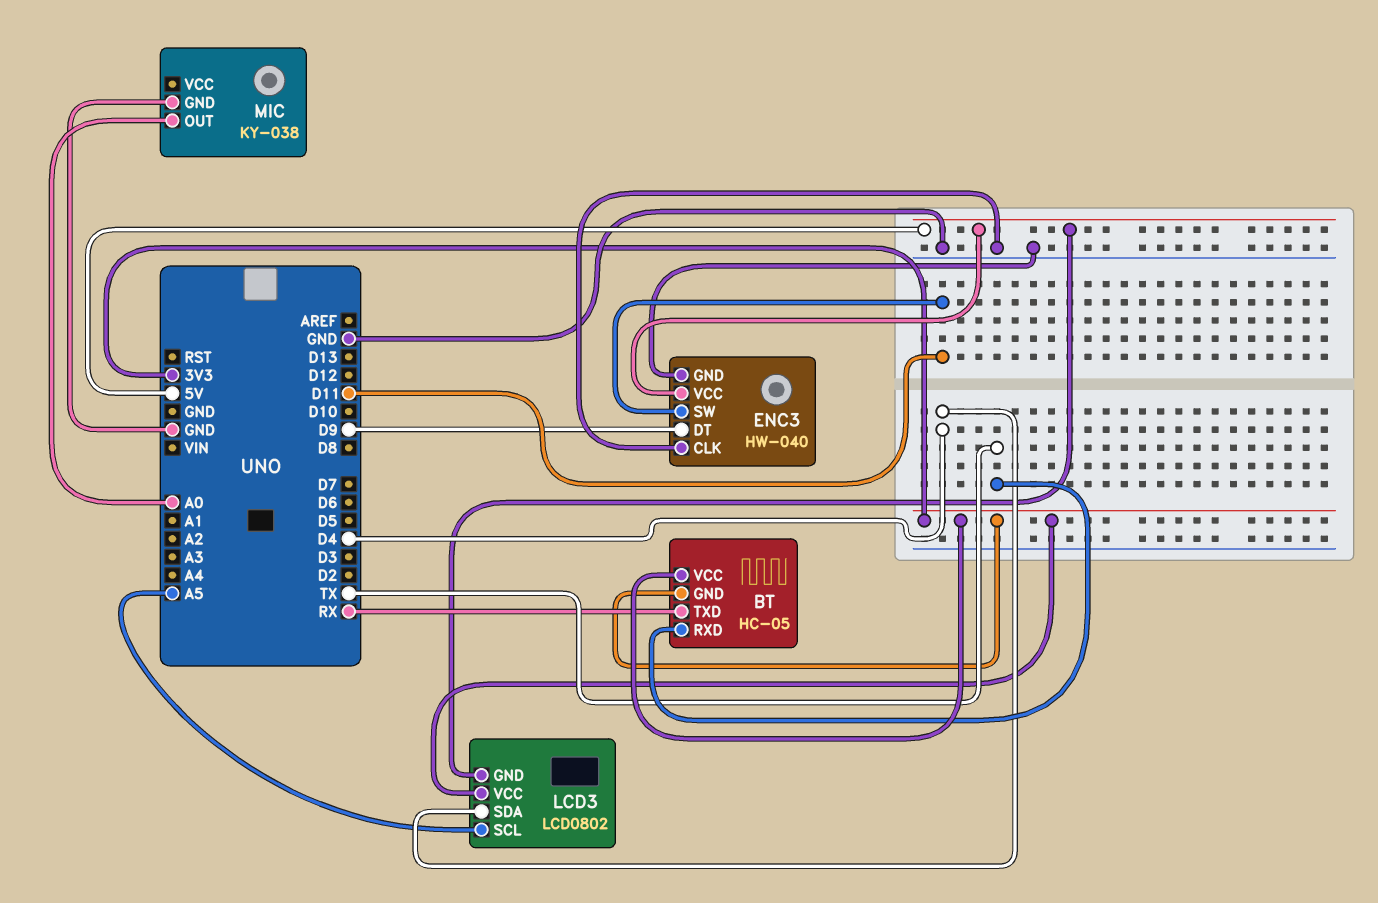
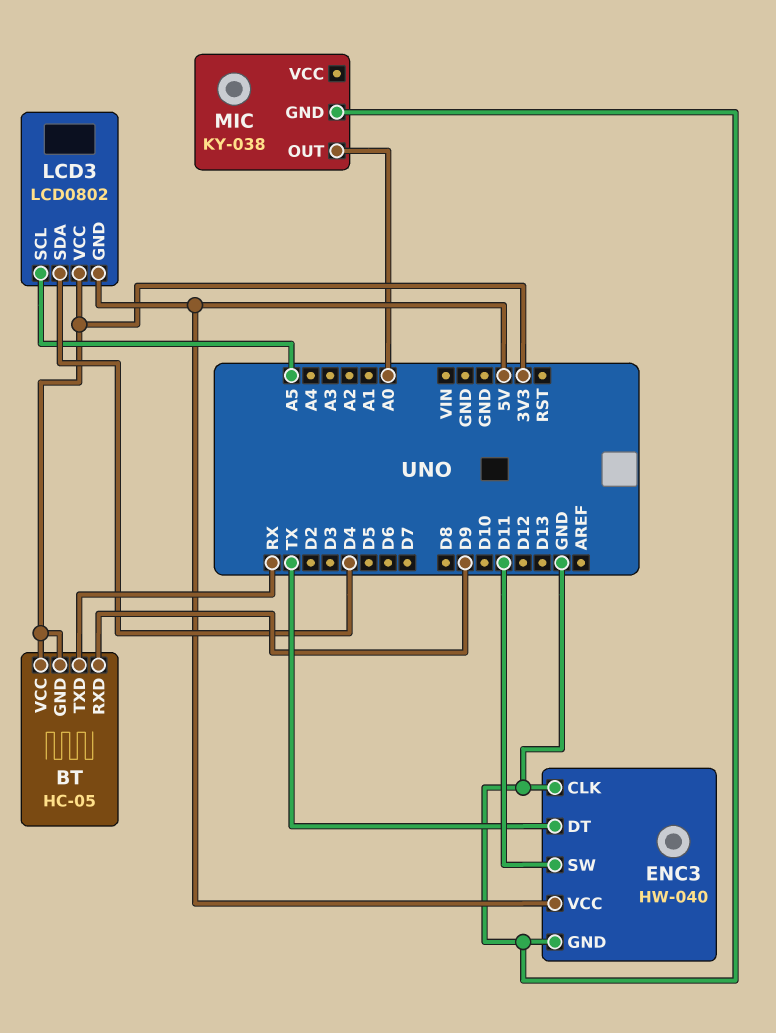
BT pin RXD: TX -> D9
ENC3 pin DT: D9 -> TX

